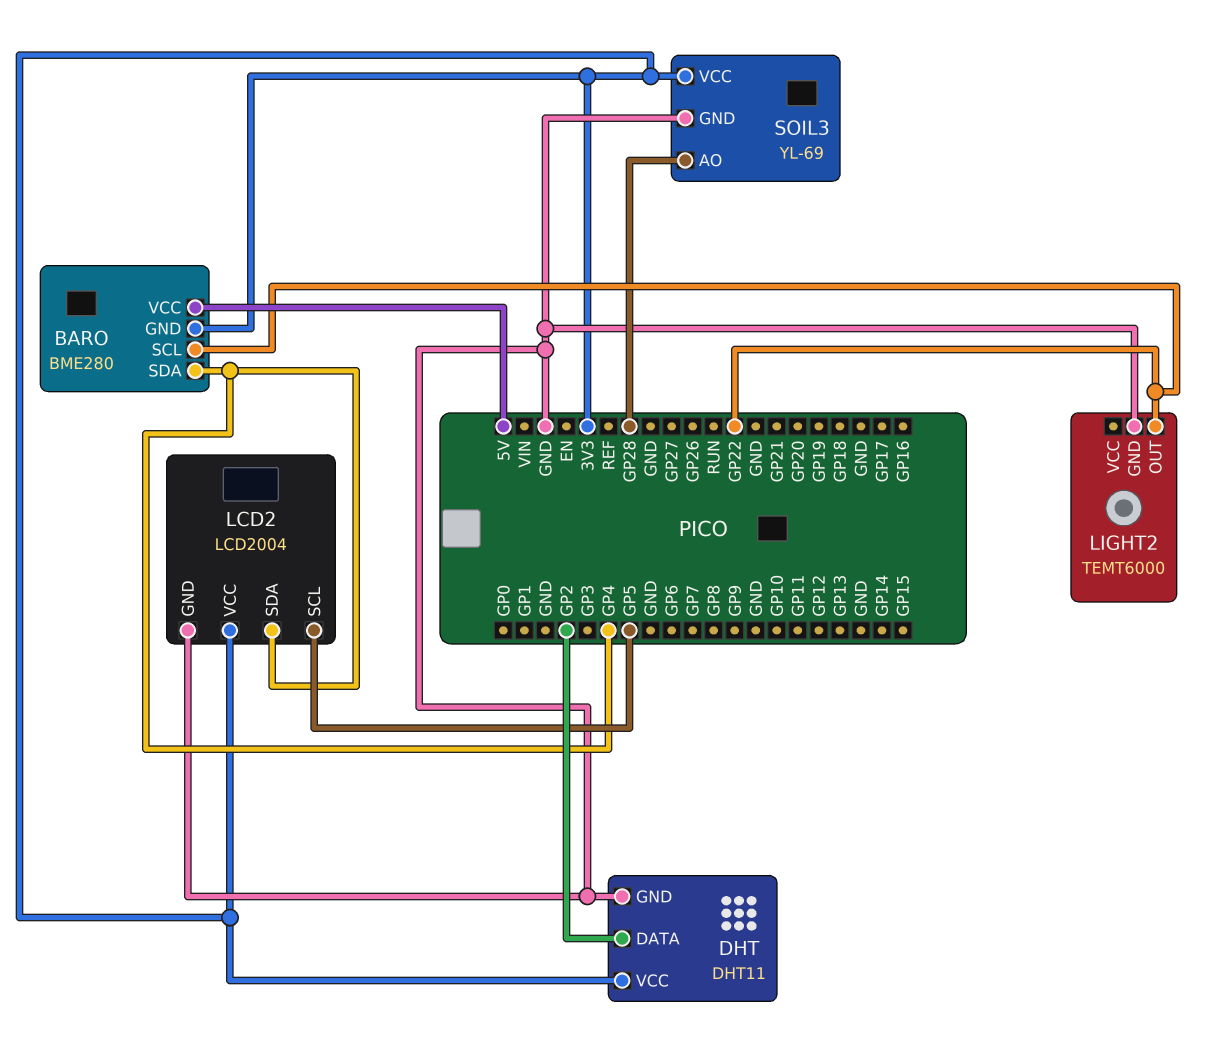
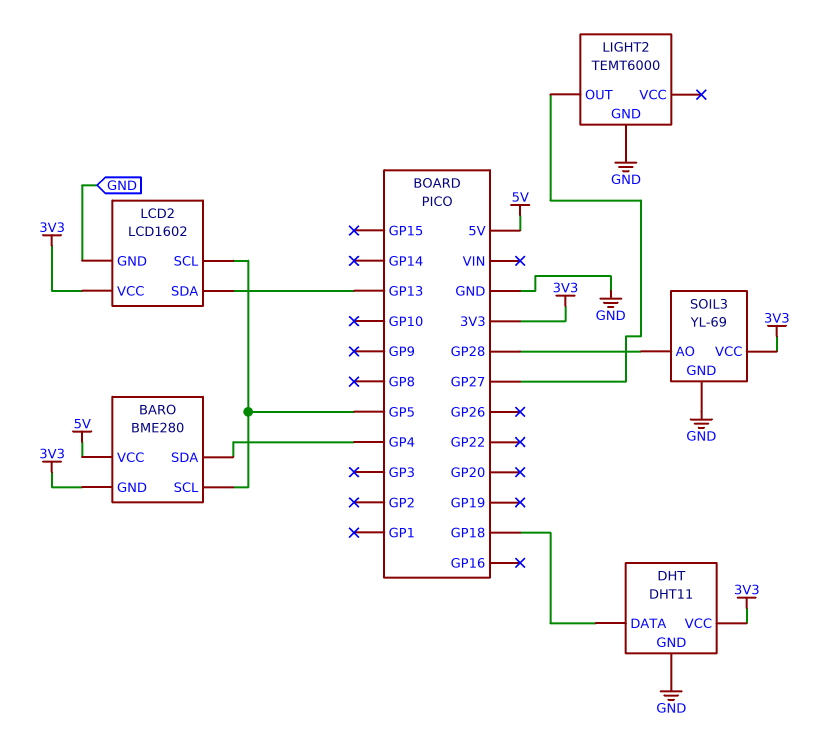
BARO pin SCL: GP22 -> GP5
DHT pin DATA: GP2 -> GP18
LCD2: LCD2004 -> LCD1602
LCD2 pin SDA: GP4 -> GP13
LIGHT2 pin OUT: GP22 -> GP27

